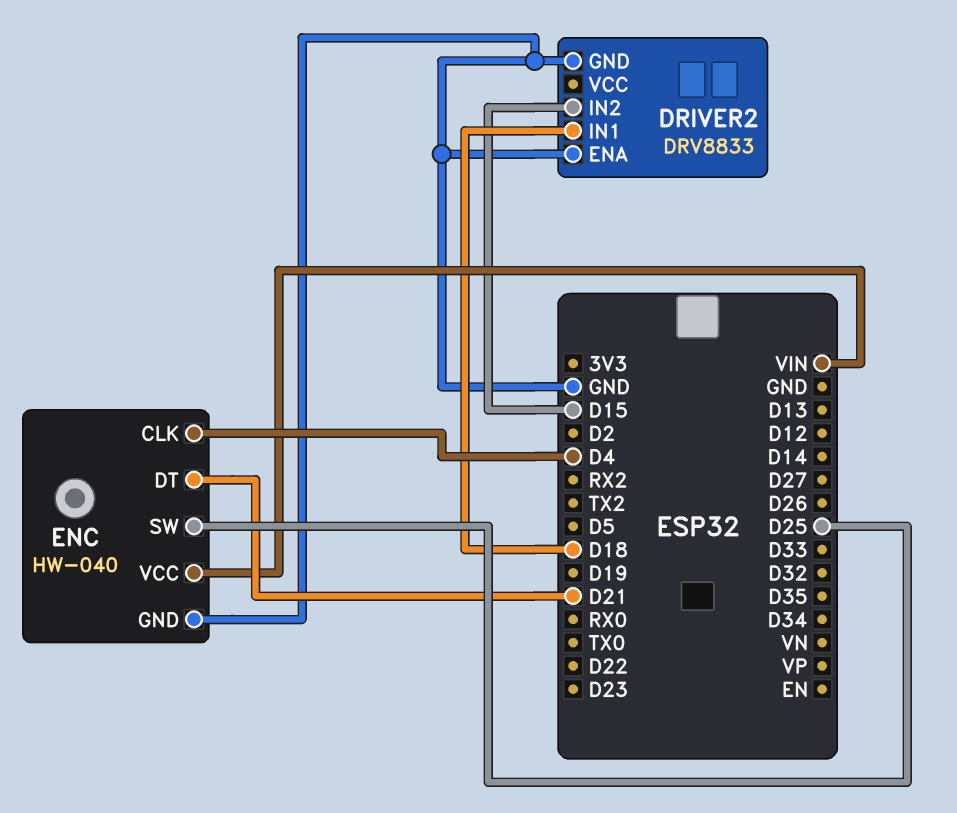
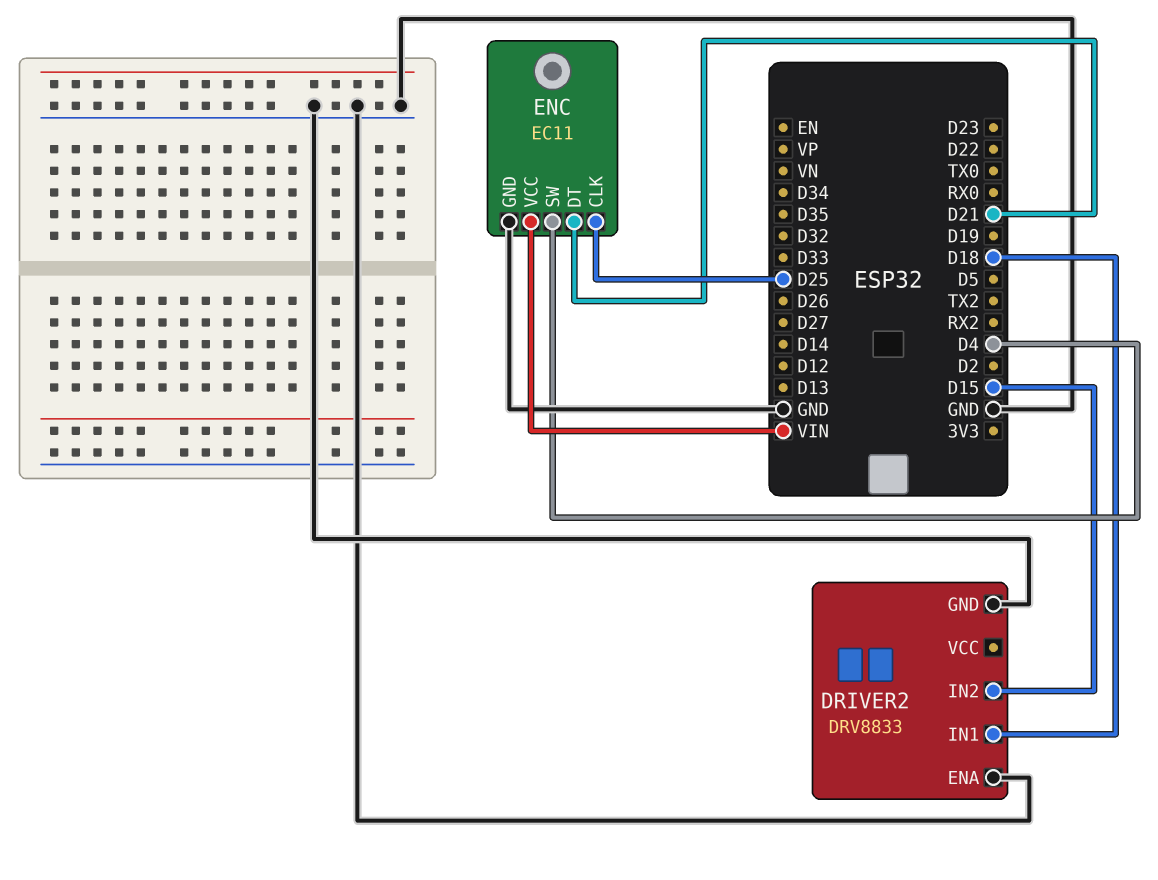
ENC: HW-040 -> EC11
ENC pin CLK: D4 -> D25
ENC pin SW: D25 -> D4

